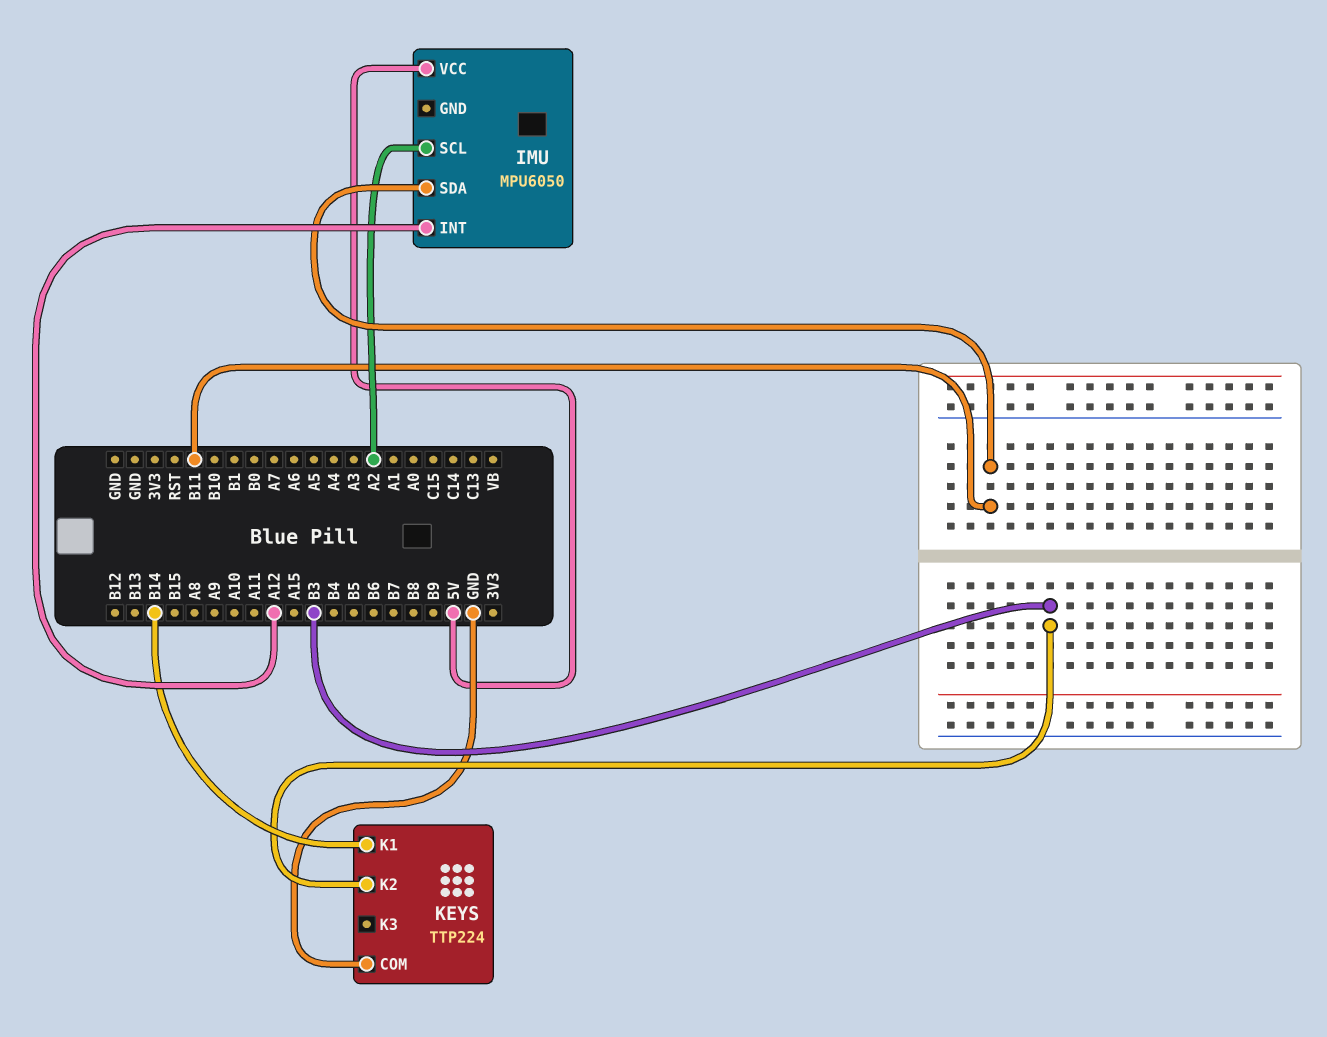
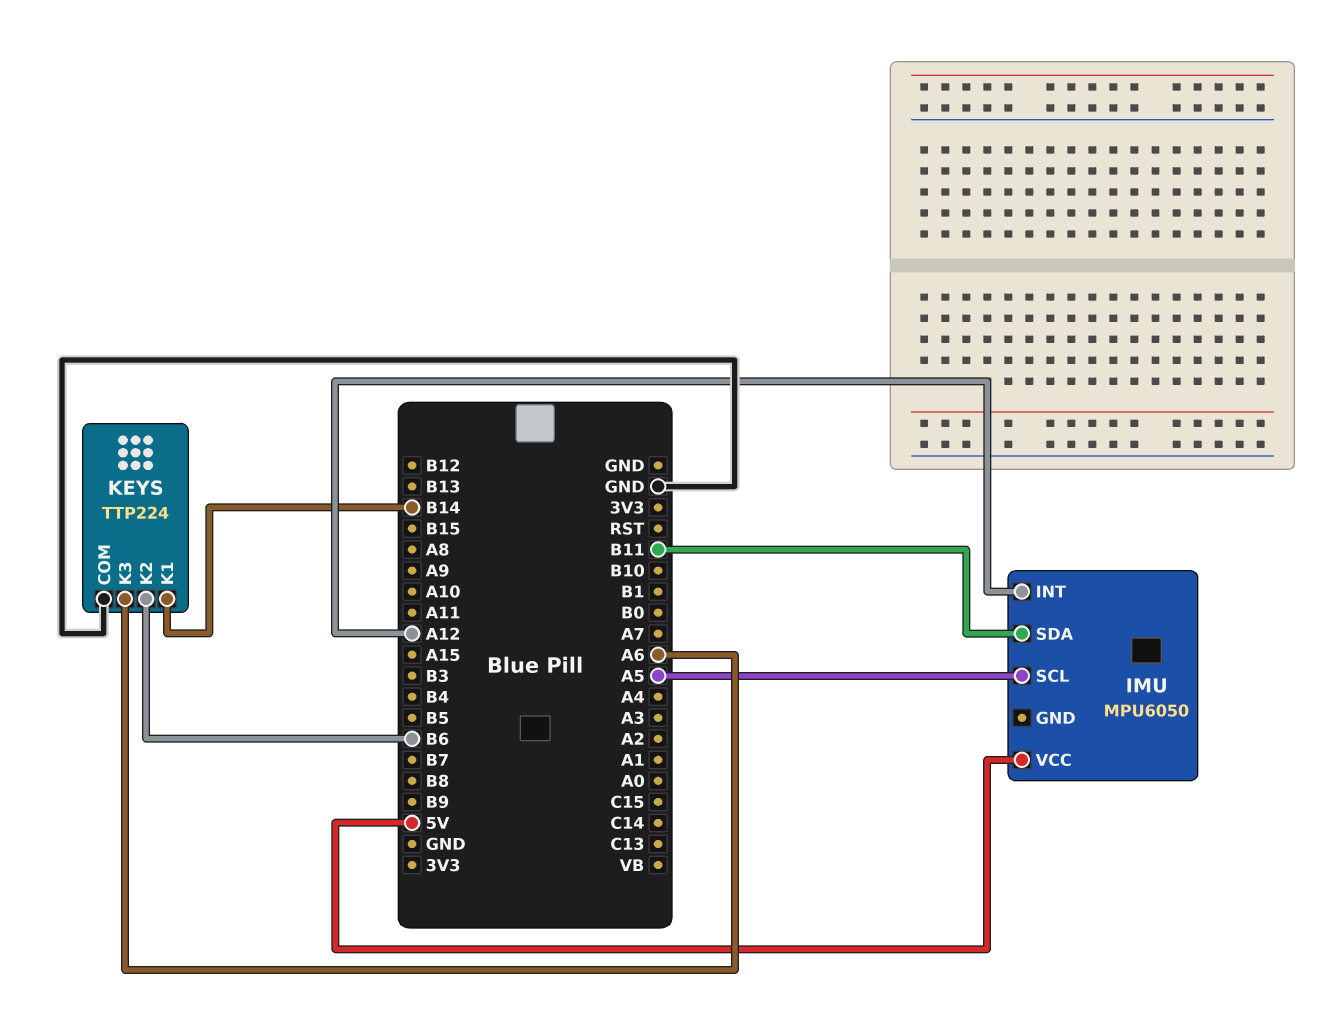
IMU pin SCL: A2 -> A5
KEYS pin K2: B3 -> B6
KEYS pin K3: none -> A6

